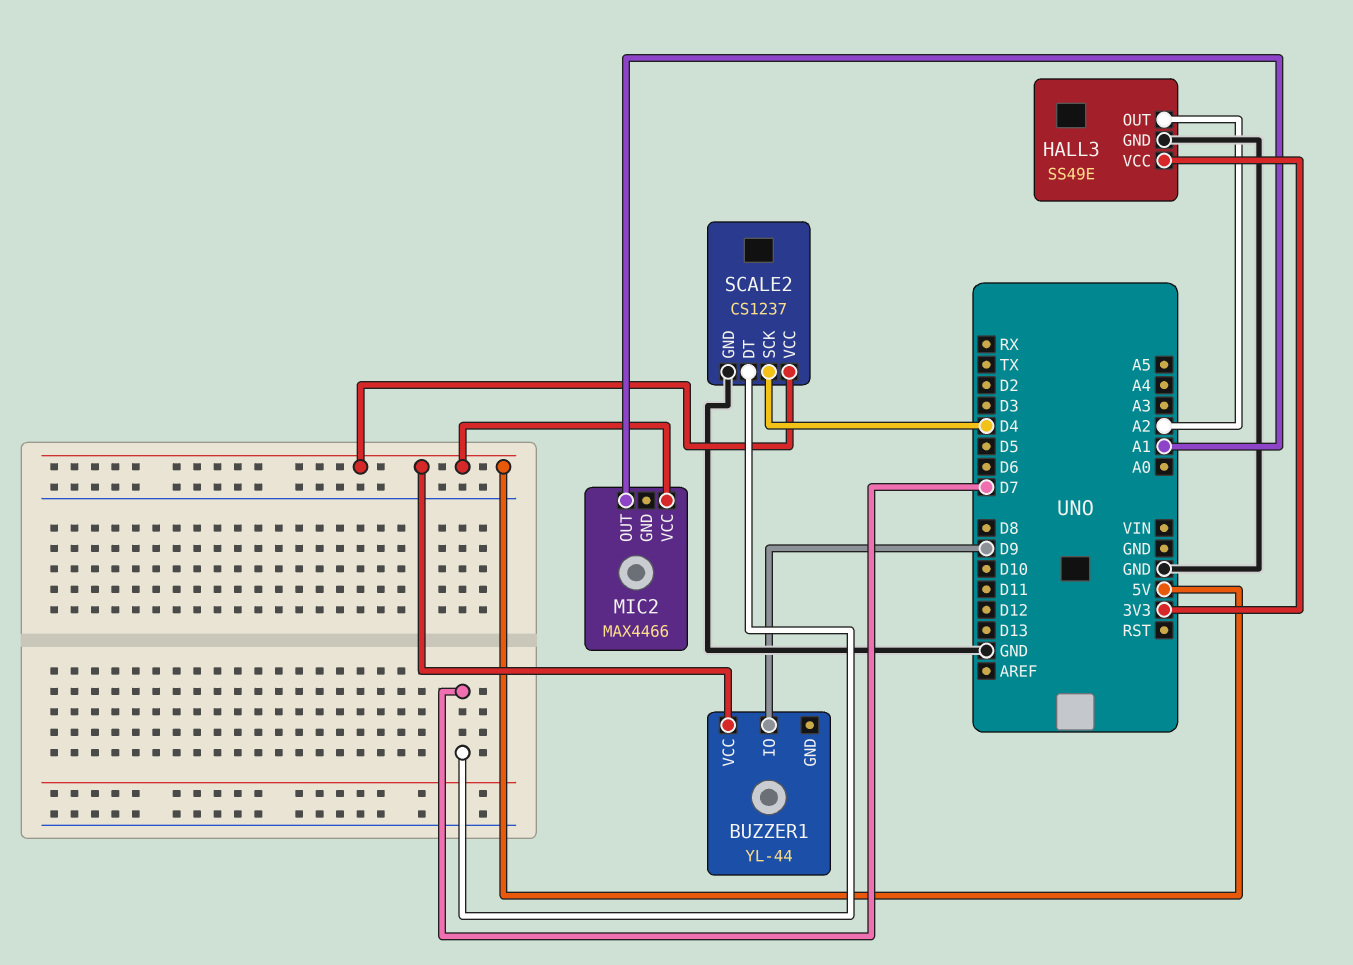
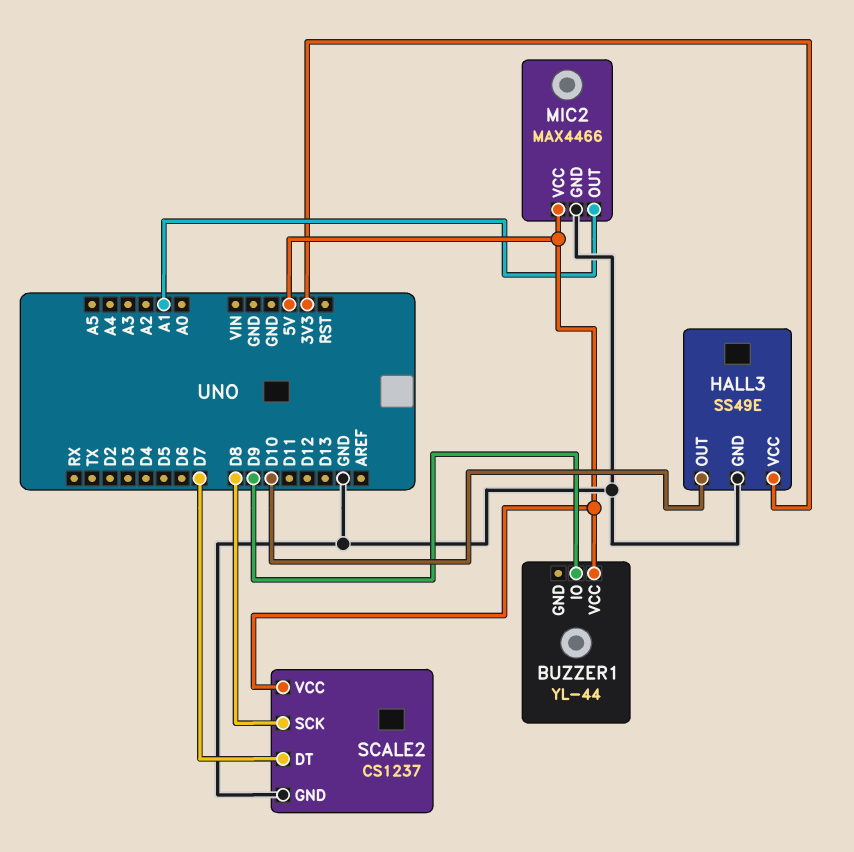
HALL3 pin OUT: A2 -> D10
MIC2 pin GND: none -> GND
SCALE2 pin SCK: D4 -> D8

